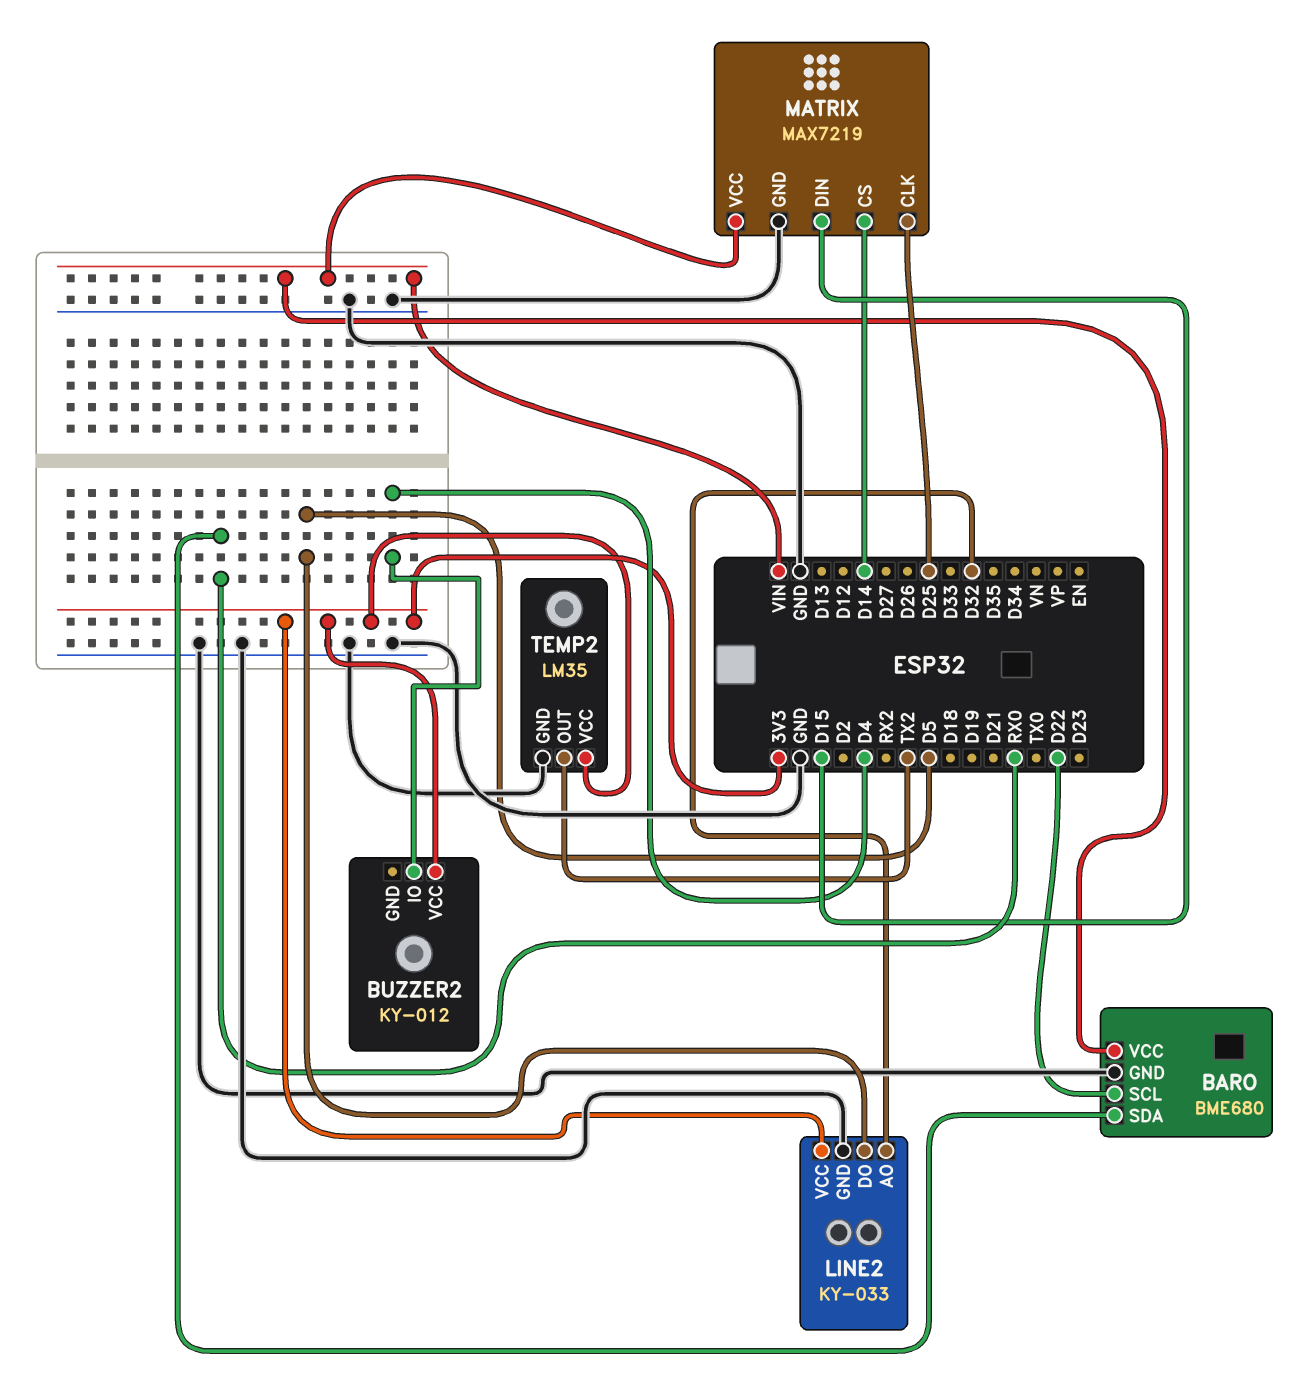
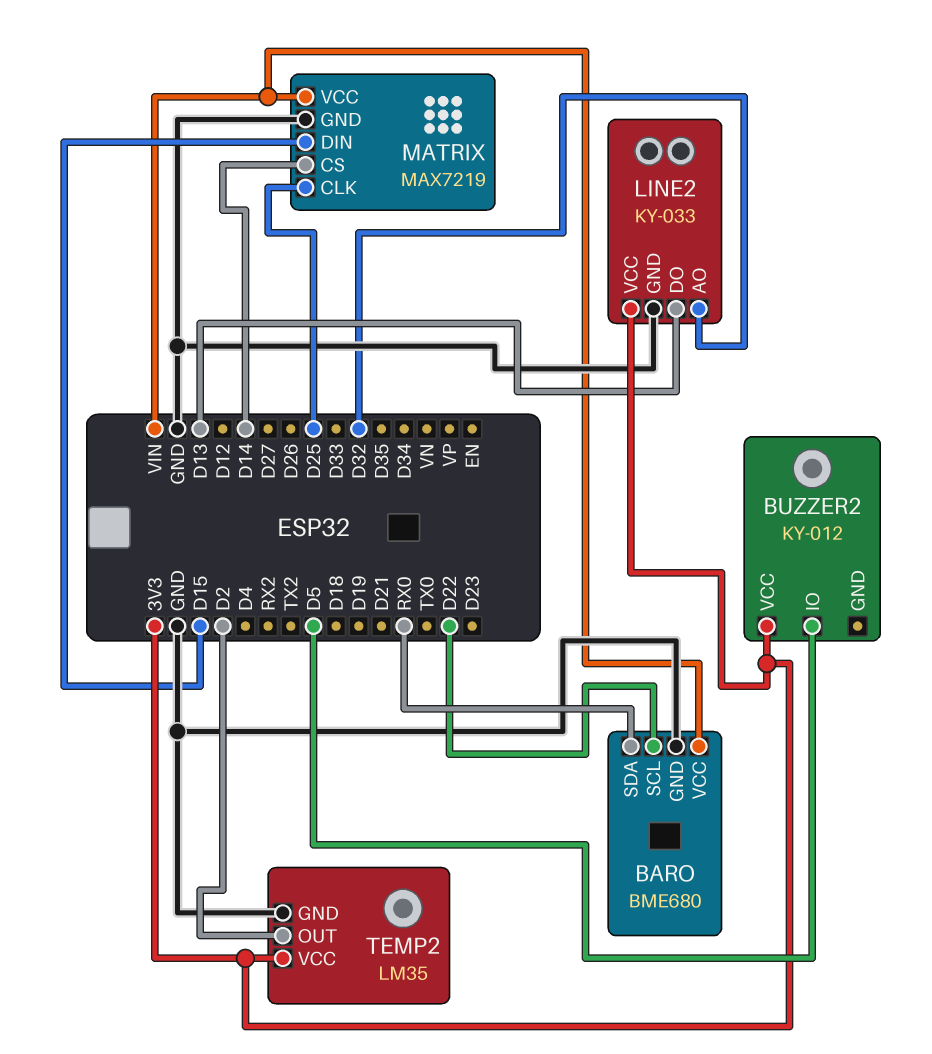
BUZZER2 pin IO: D4 -> D5
LINE2 pin DO: D5 -> D13
TEMP2 pin OUT: TX2 -> D2

